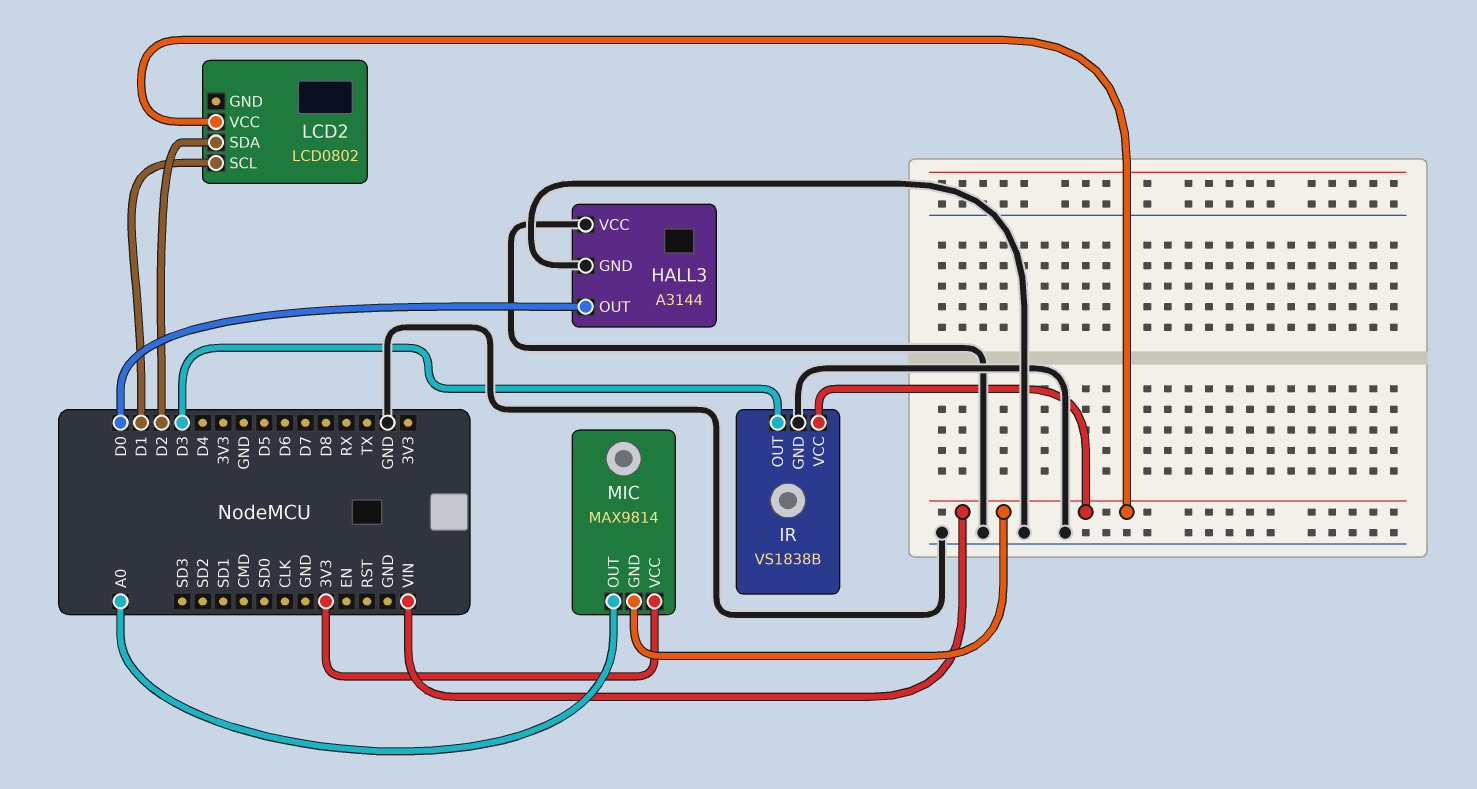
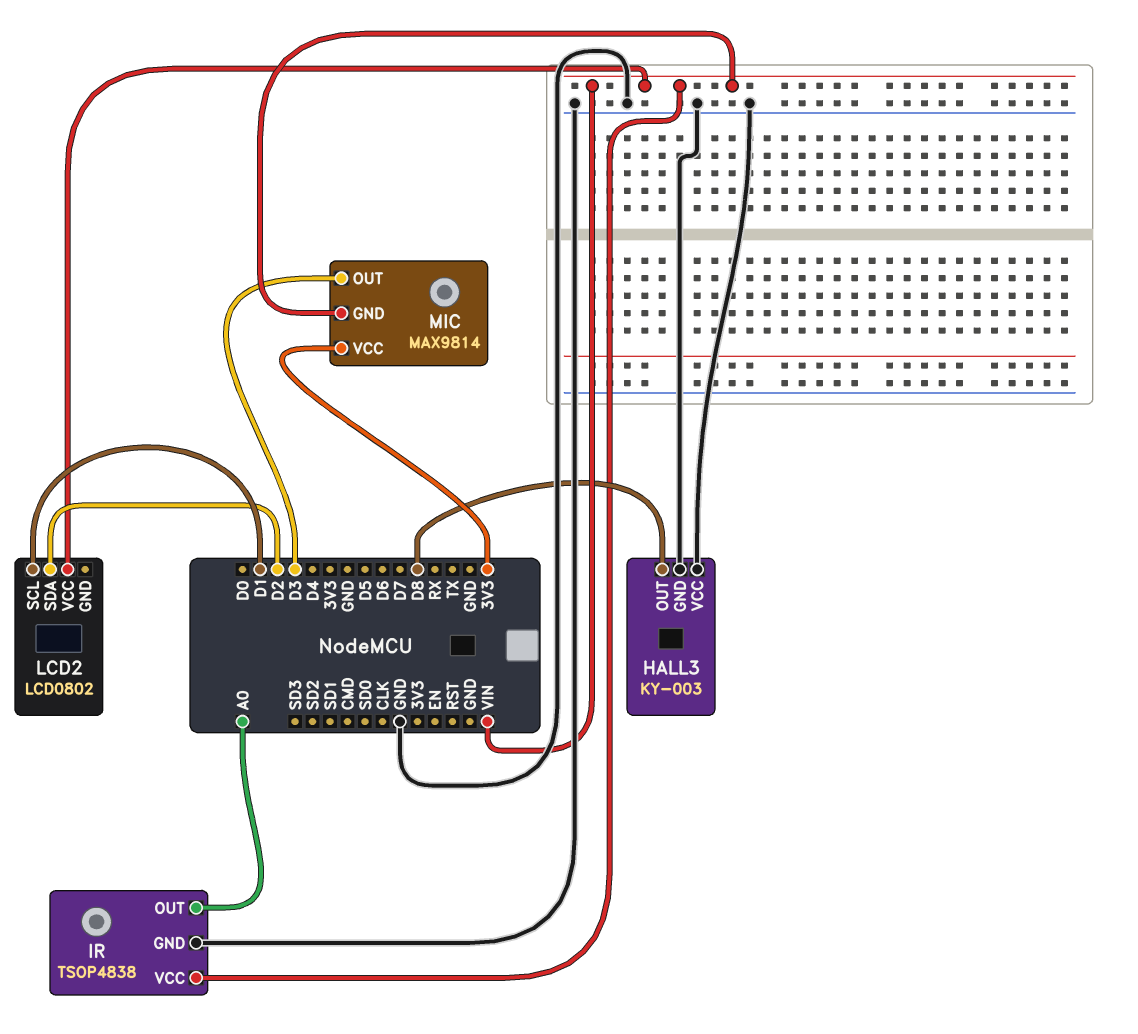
HALL3: A3144 -> KY-003
HALL3 pin OUT: D0 -> D8
IR: VS1838B -> TSOP4838
IR pin OUT: D3 -> A0
MIC pin OUT: A0 -> D3

